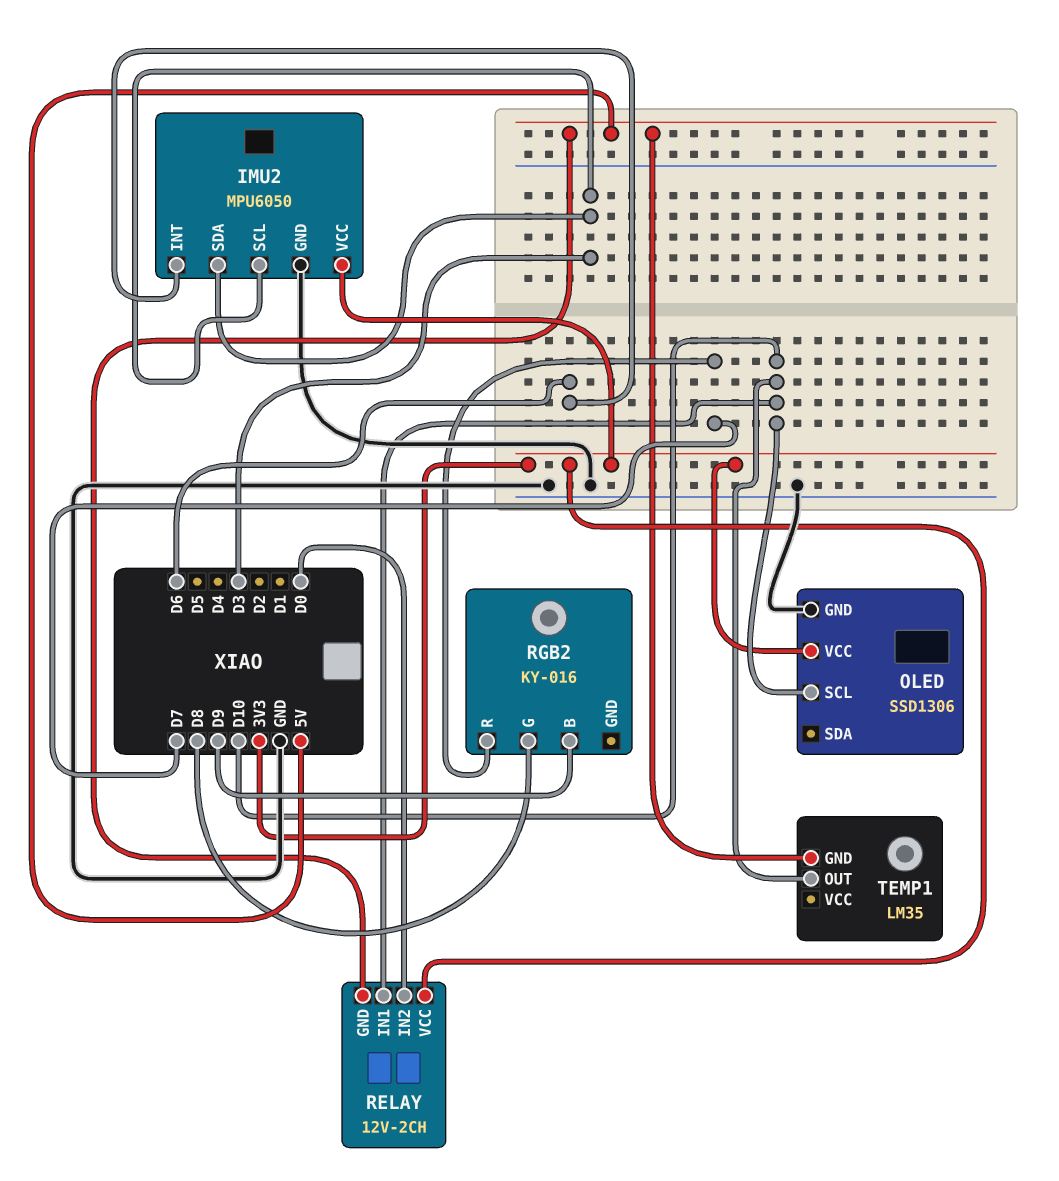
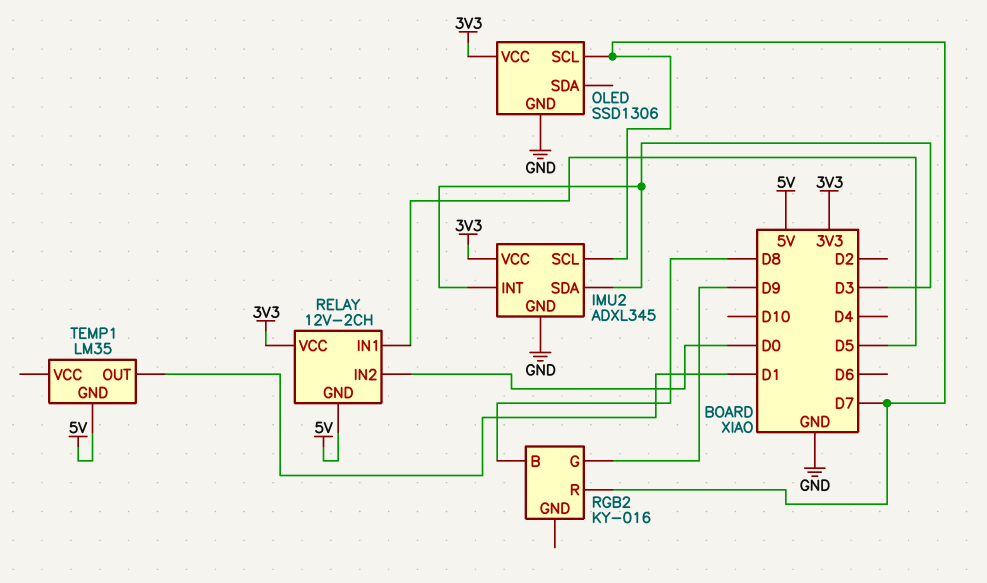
IMU2: MPU6050 -> ADXL345
IMU2 pin INT: D6 -> D3
IMU2 pin SCL: D3 -> D7
OLED pin SCL: D10 -> D7
RELAY pin IN1: D10 -> D5
RGB2 pin B: D9 -> D8
RGB2 pin G: D8 -> D9
TEMP1 pin OUT: D10 -> D1

